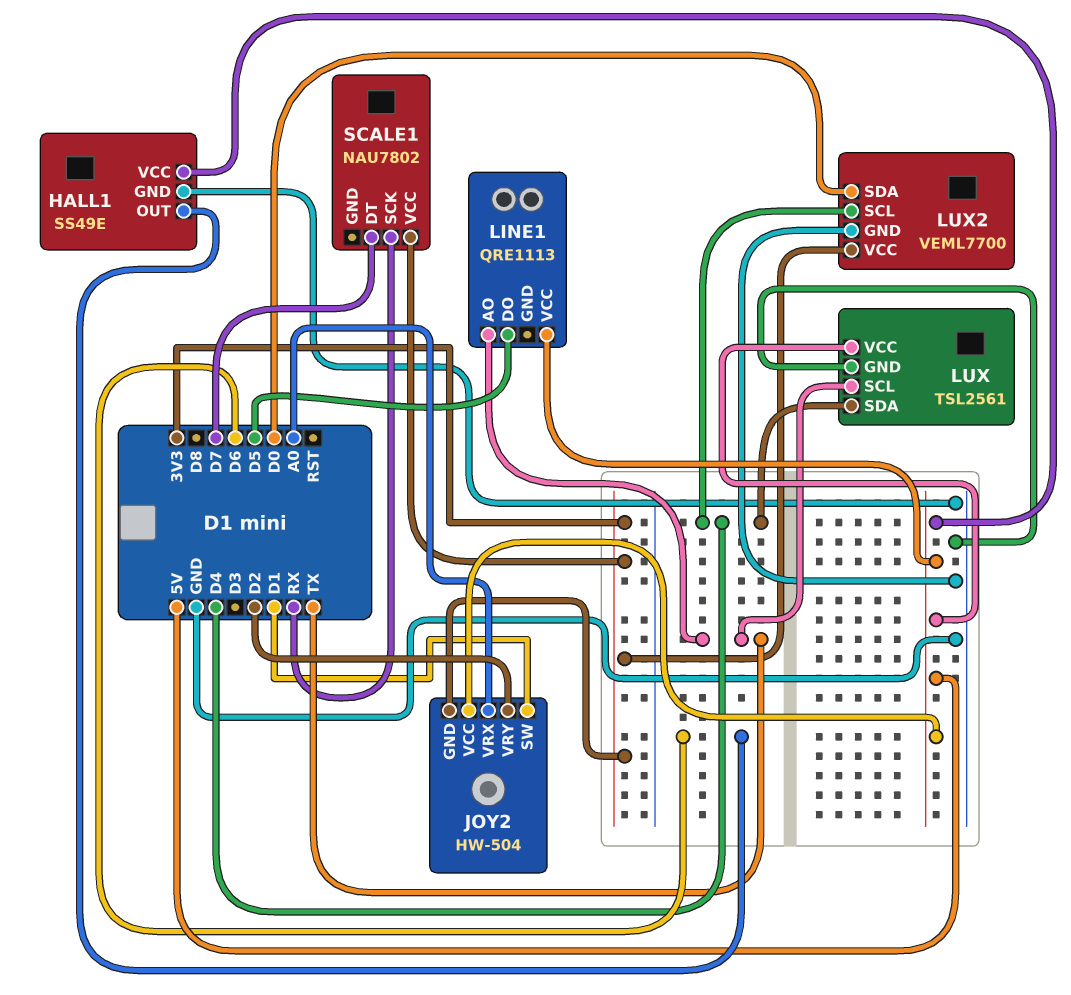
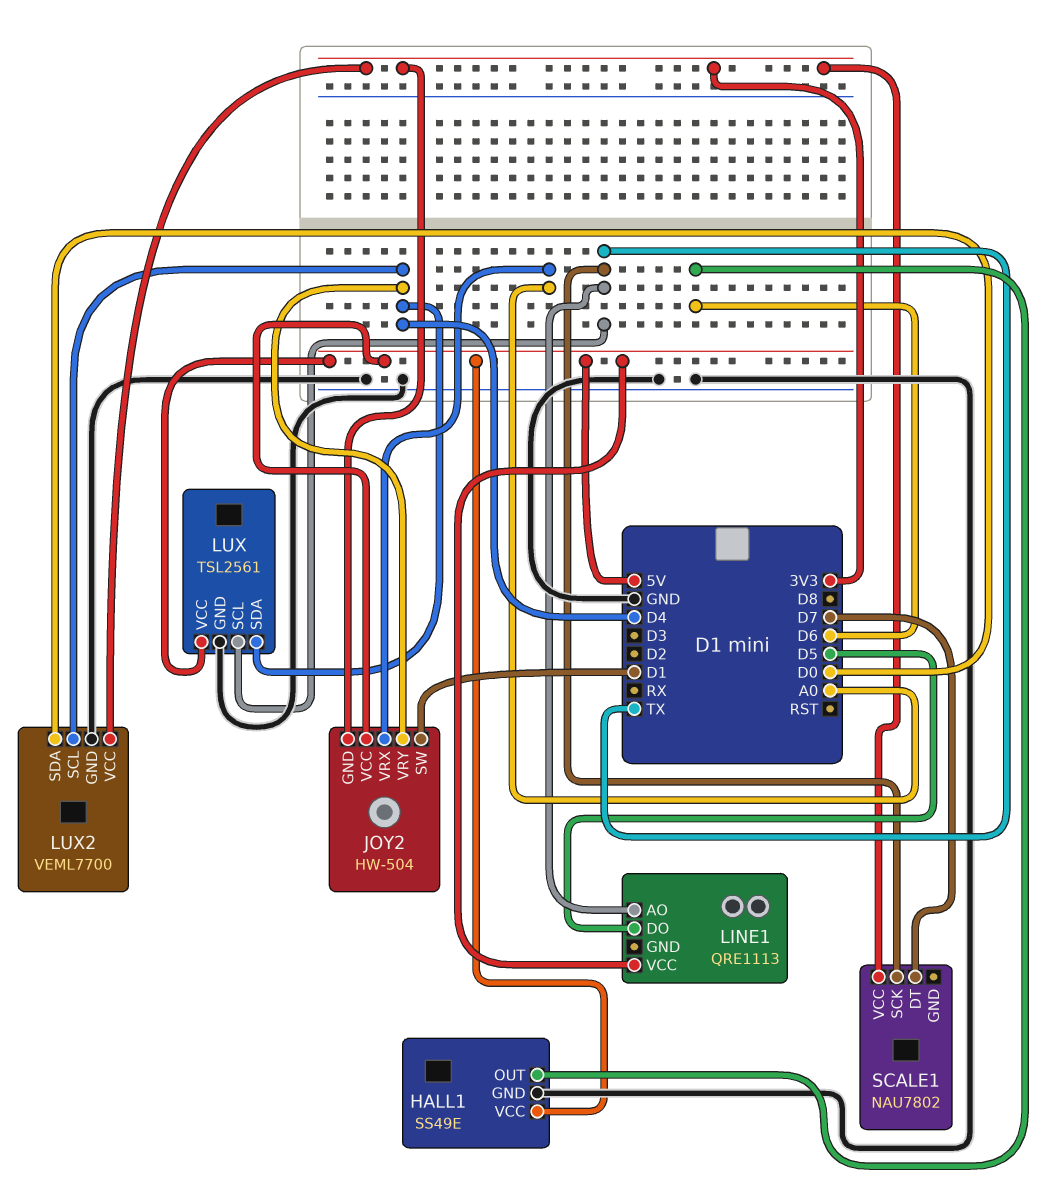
JOY2 pin VRY: D2 -> D4
SCALE1 pin SCK: RX -> TX

